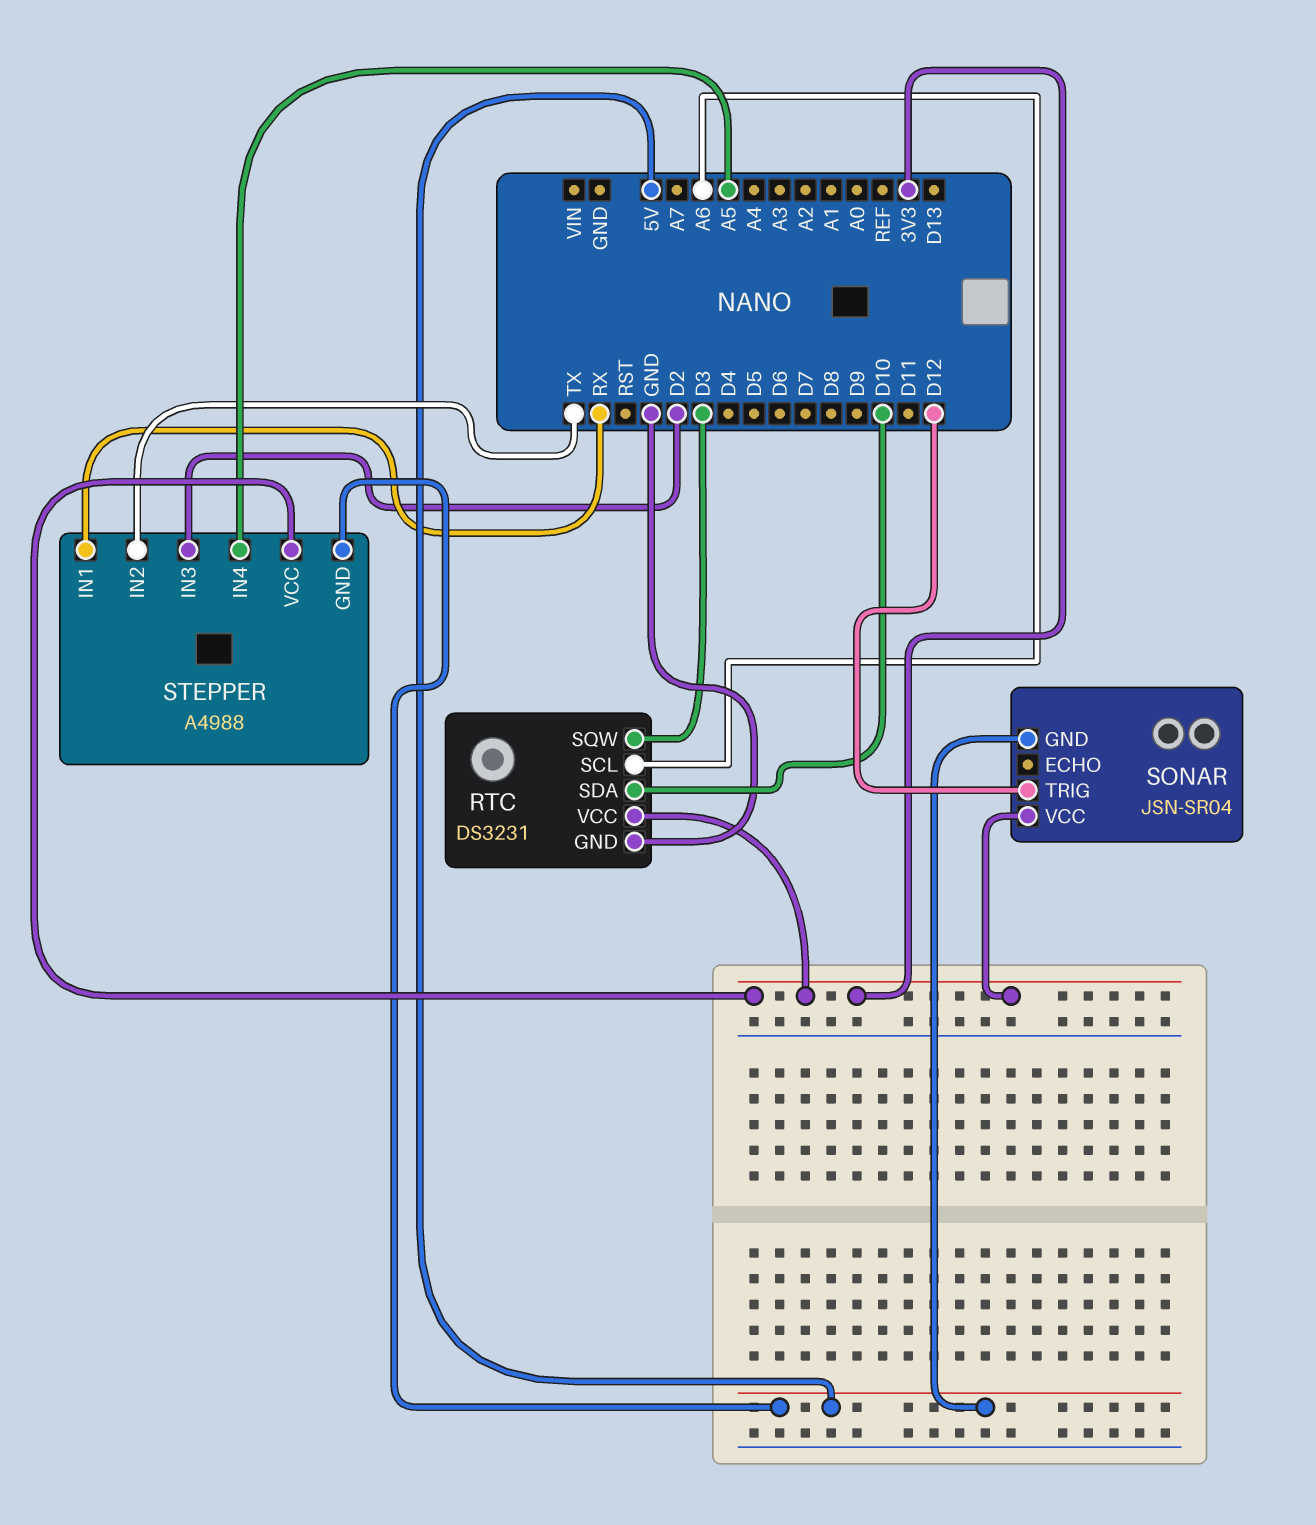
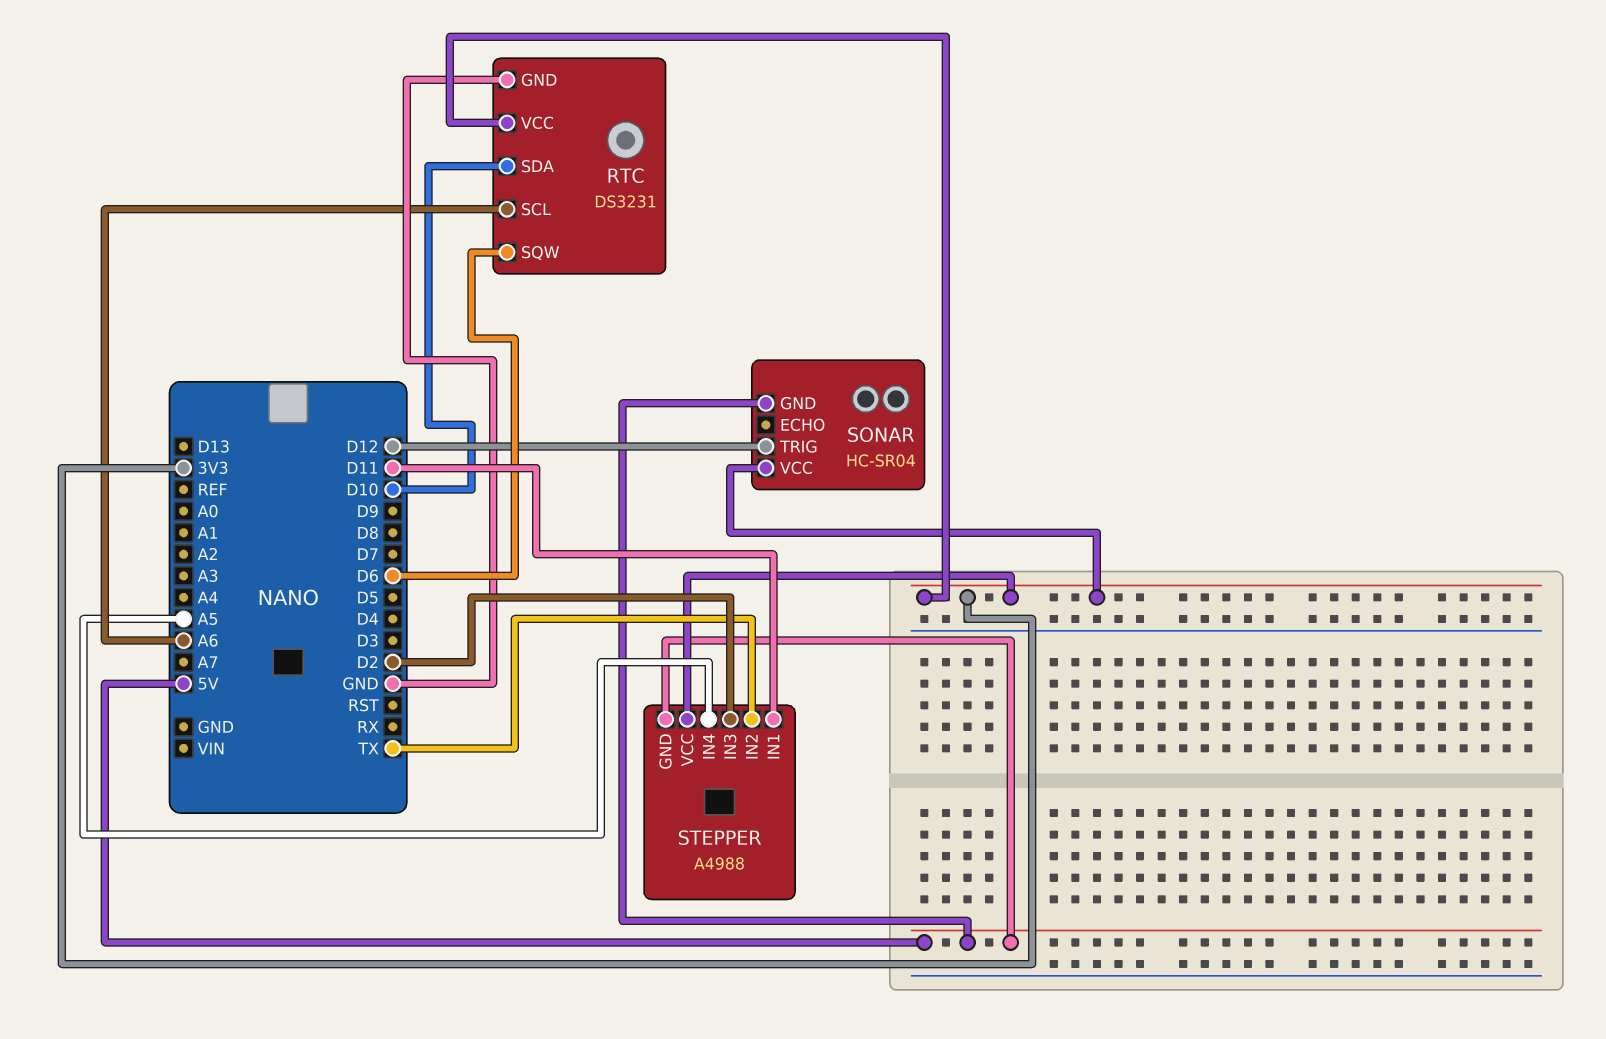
RTC pin SQW: D3 -> D6
SONAR: JSN-SR04 -> HC-SR04
STEPPER pin IN1: RX -> D11

